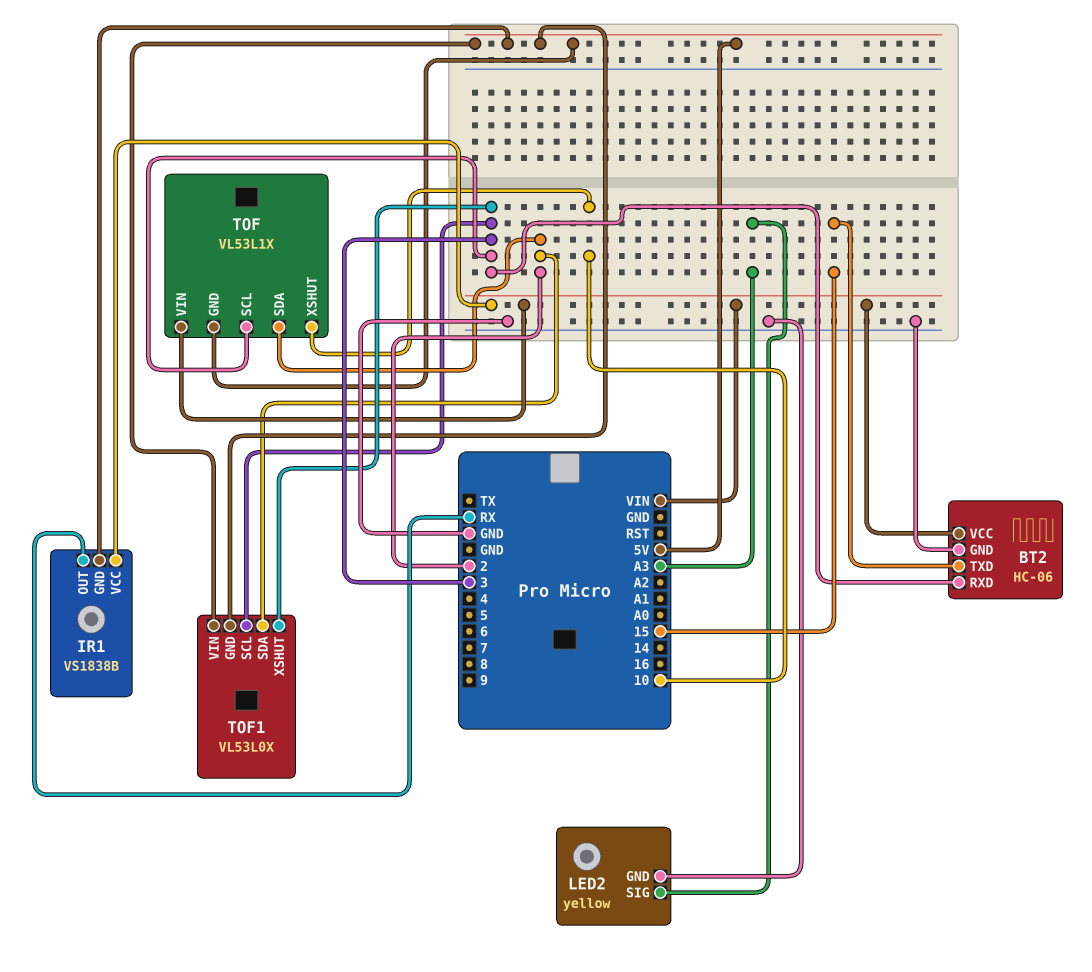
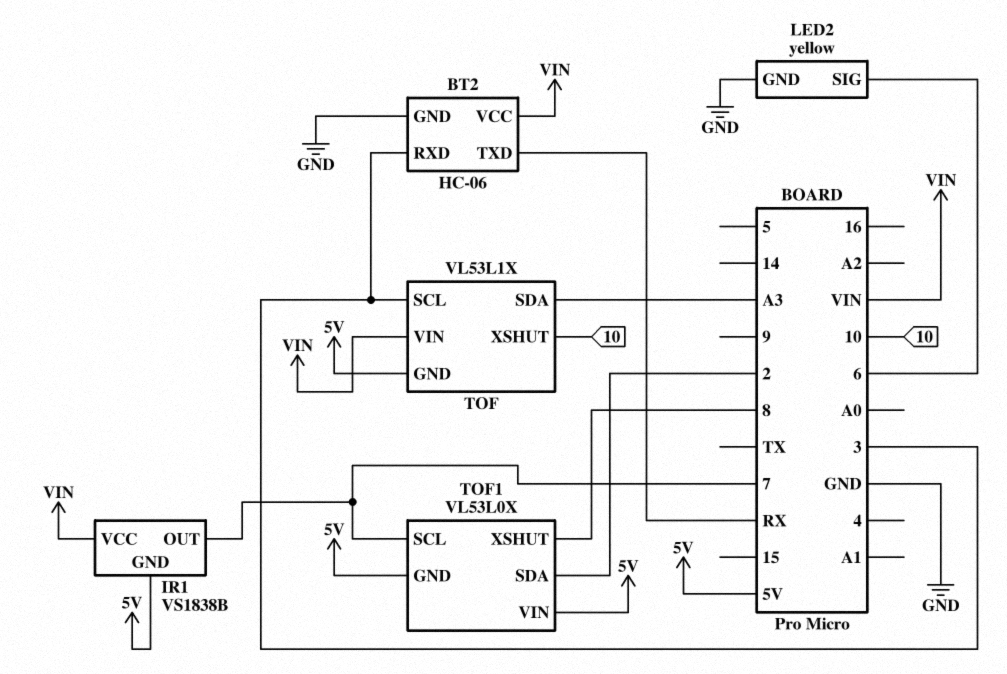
BT2 pin TXD: 15 -> RX
IR1 pin OUT: RX -> 7
LED2 pin SIG: A3 -> 6
TOF pin SDA: 2 -> A3
TOF1 pin SCL: 3 -> 7
TOF1 pin XSHUT: 3 -> 8

